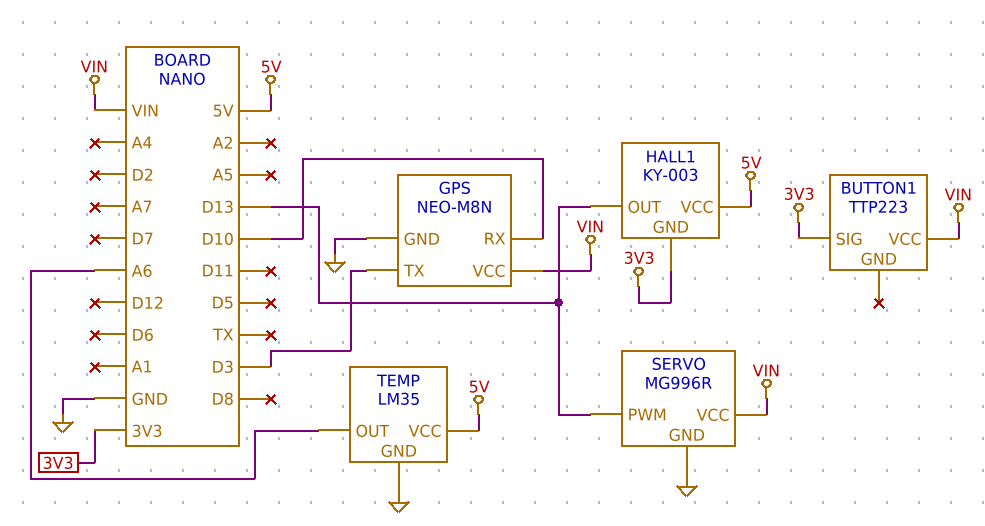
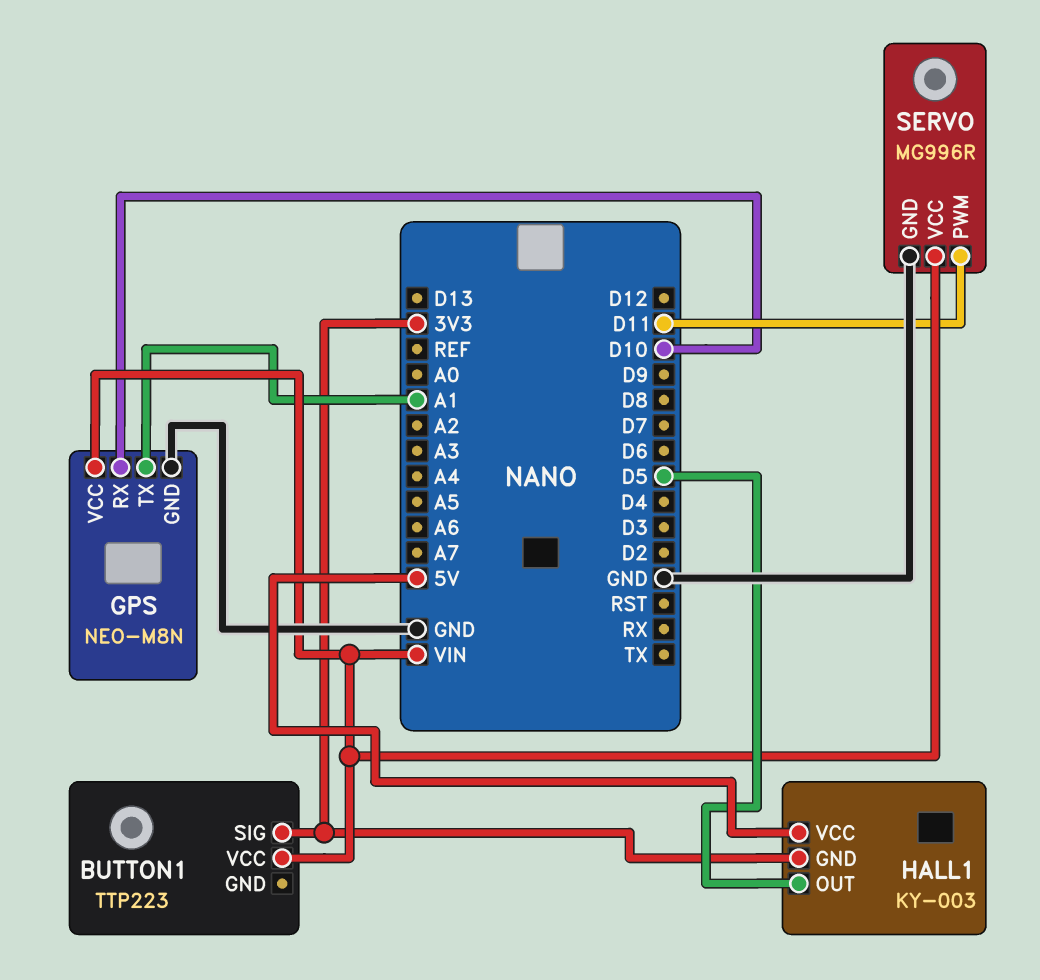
GPS pin TX: D3 -> A1
HALL1 pin OUT: D13 -> D5
SERVO pin PWM: D13 -> D11
TEMP: LM35 -> none
TEMP pin GND: GND -> none
TEMP pin OUT: A6 -> none
TEMP pin VCC: 5V -> none

